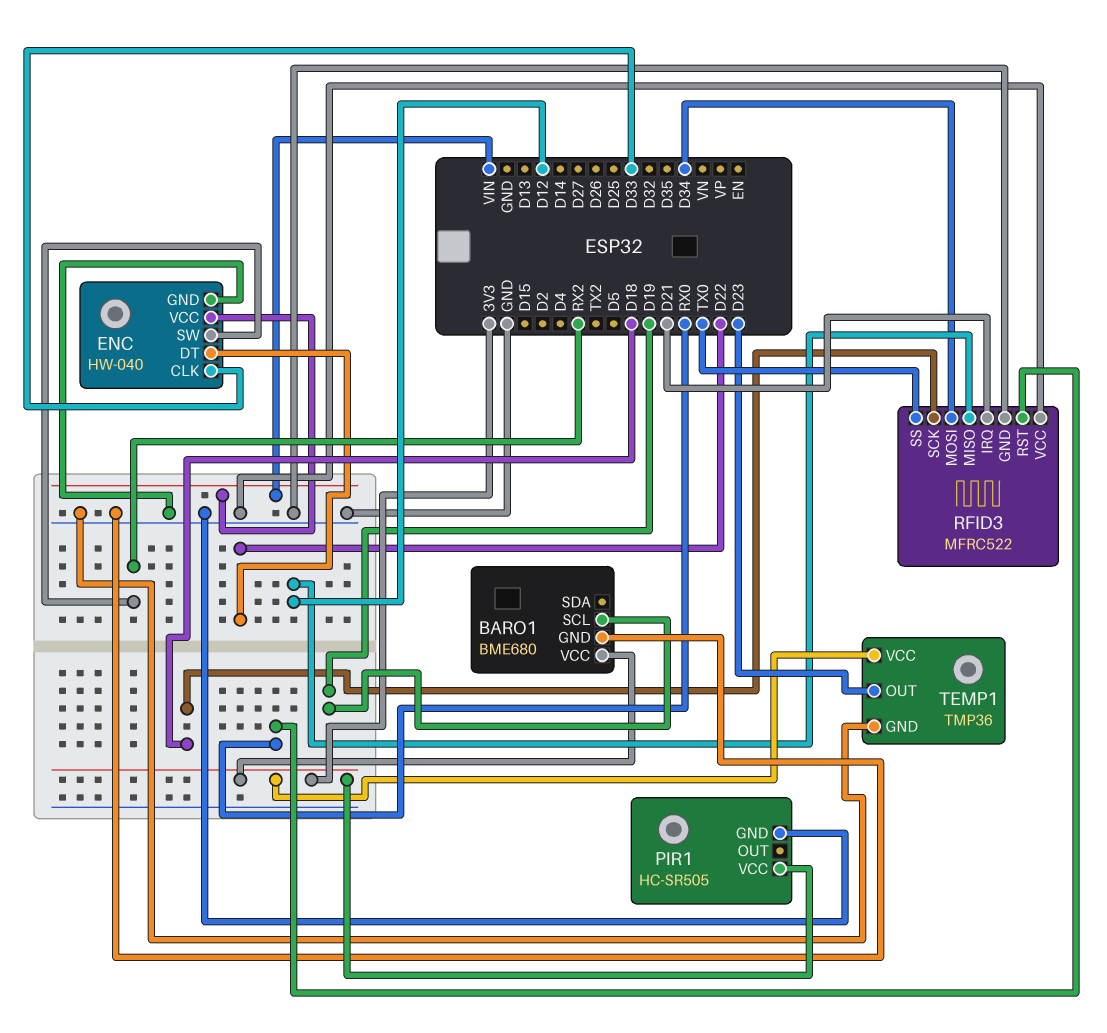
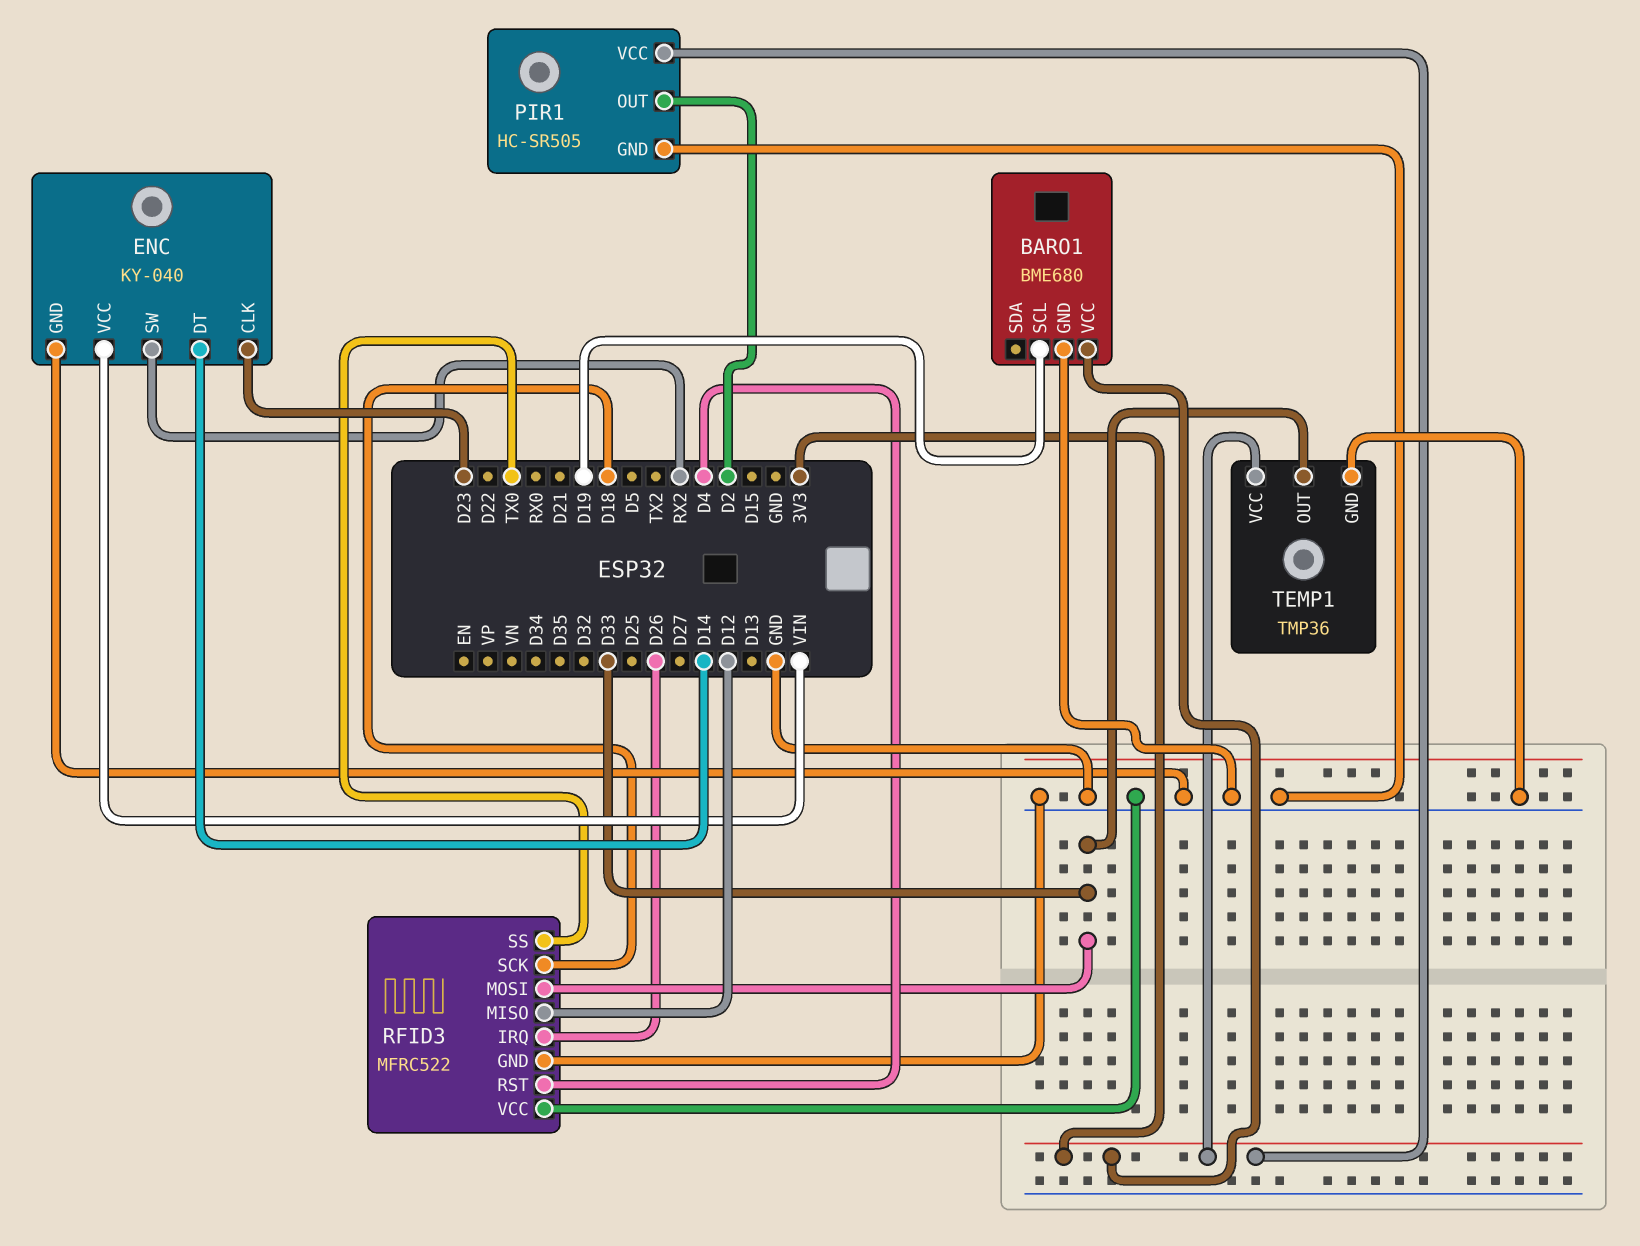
ENC: HW-040 -> KY-040
ENC pin CLK: D33 -> D23
ENC pin DT: D22 -> D14
PIR1 pin OUT: none -> D2
RFID3 pin IRQ: D21 -> D26
RFID3 pin MOSI: D34 -> D33
RFID3 pin RST: RX0 -> D4
TEMP1 pin OUT: D23 -> D33

